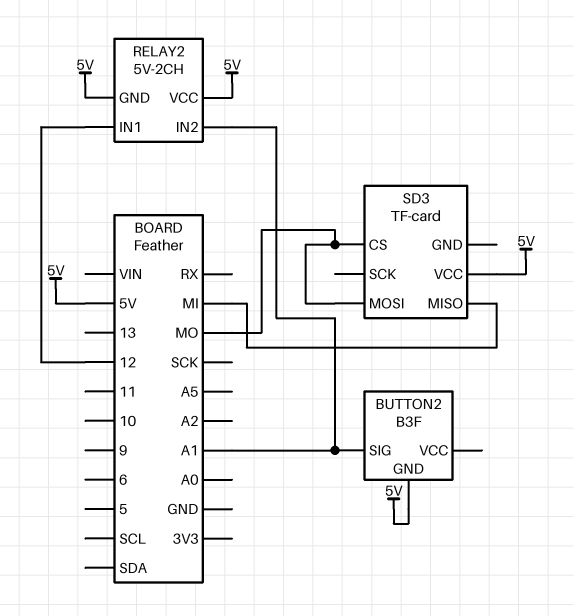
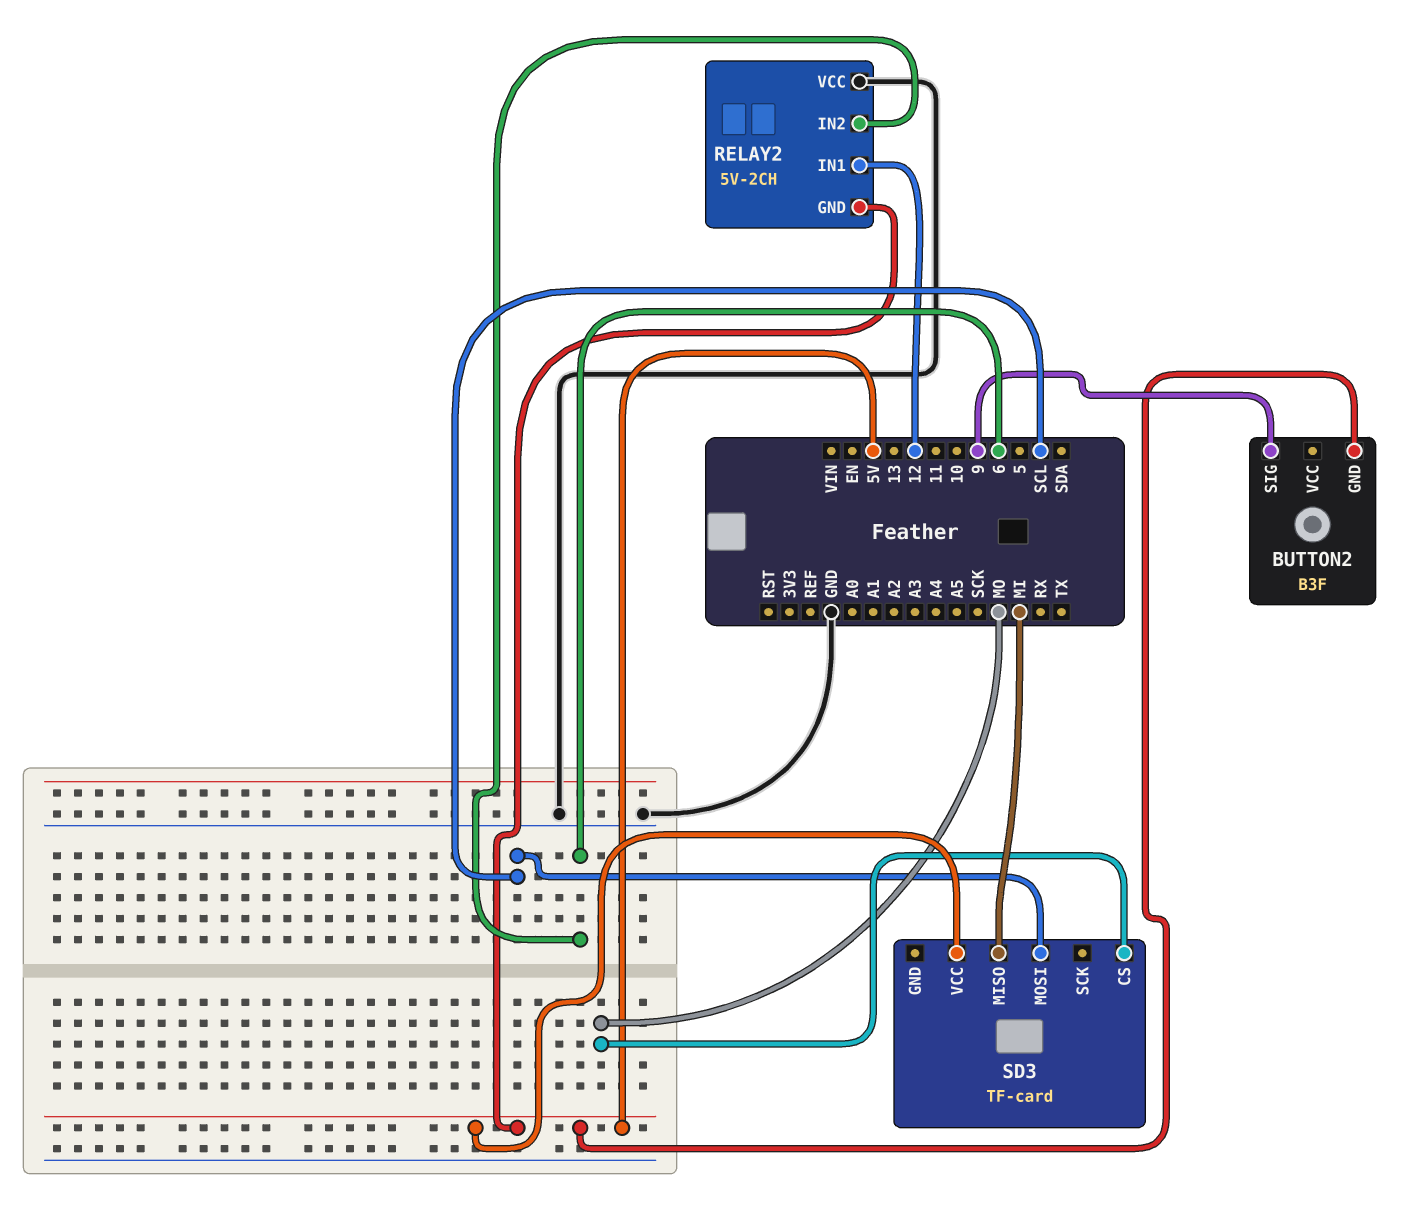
BUTTON2 pin SIG: A1 -> 9
RELAY2 pin IN2: A1 -> 6
RELAY2 pin VCC: 5V -> GND
SD3 pin MOSI: MO -> SCL

